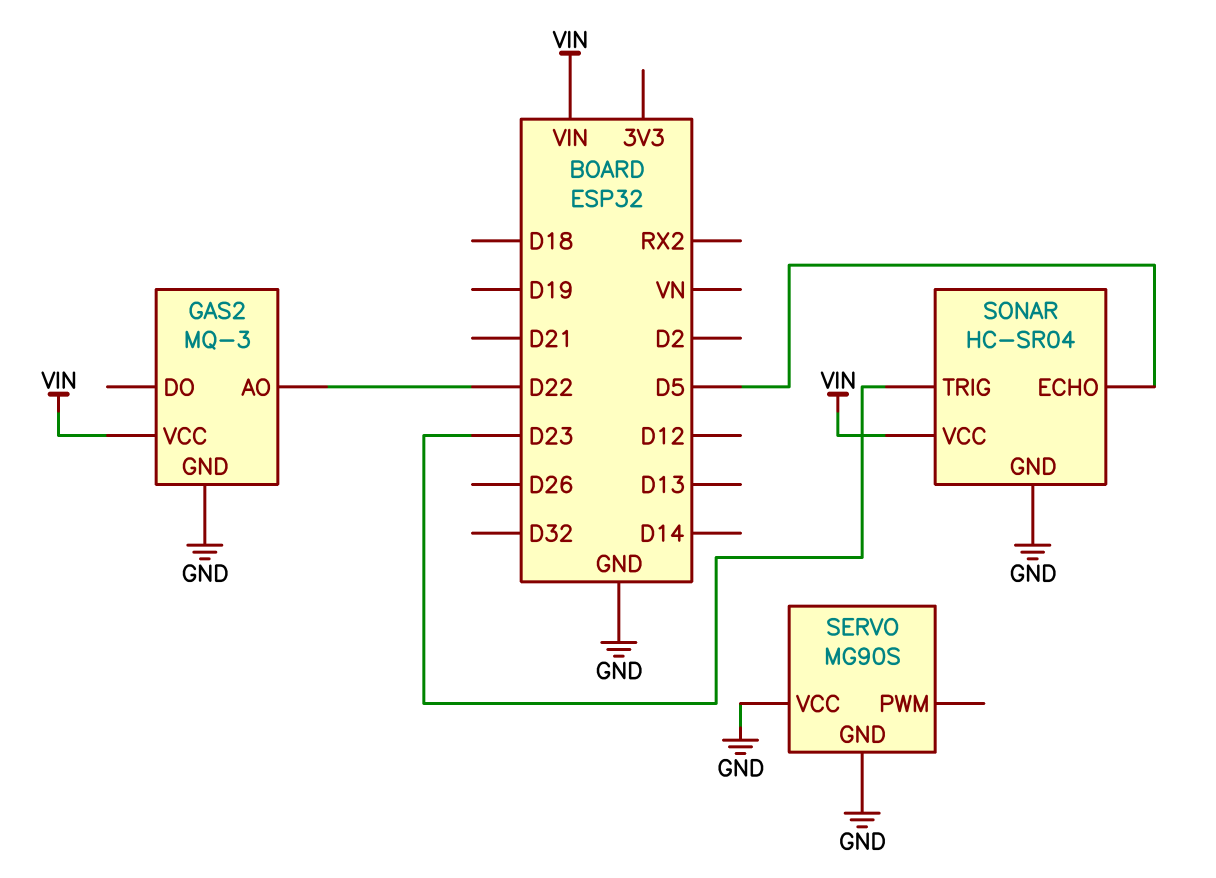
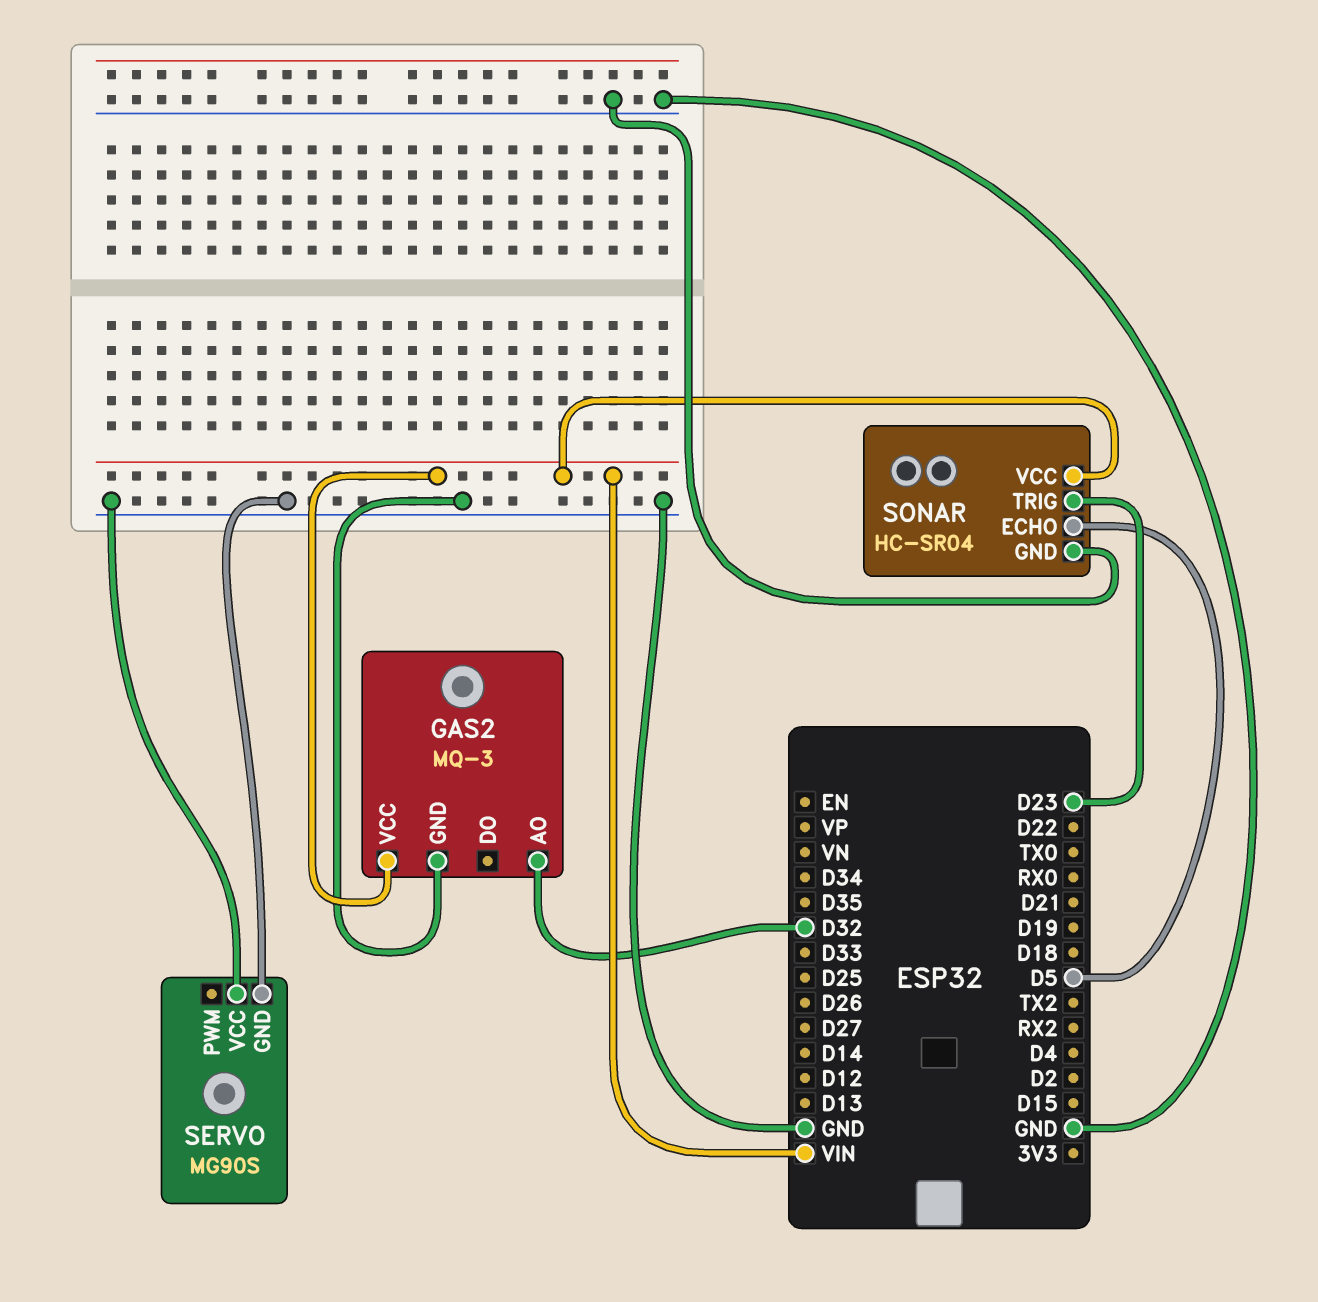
GAS2 pin AO: D22 -> D32

